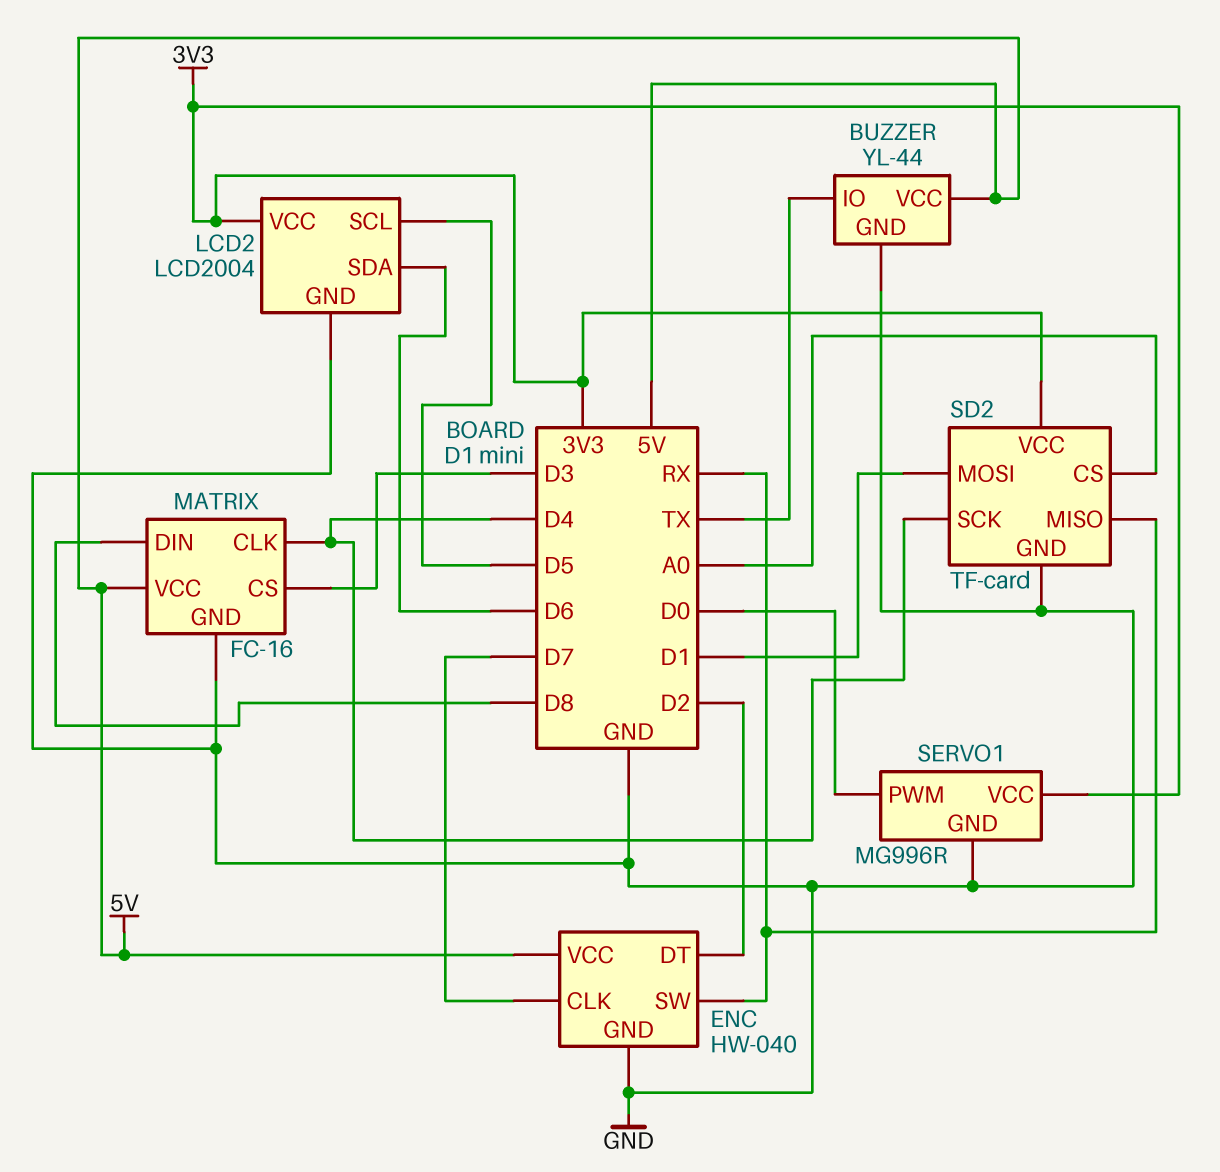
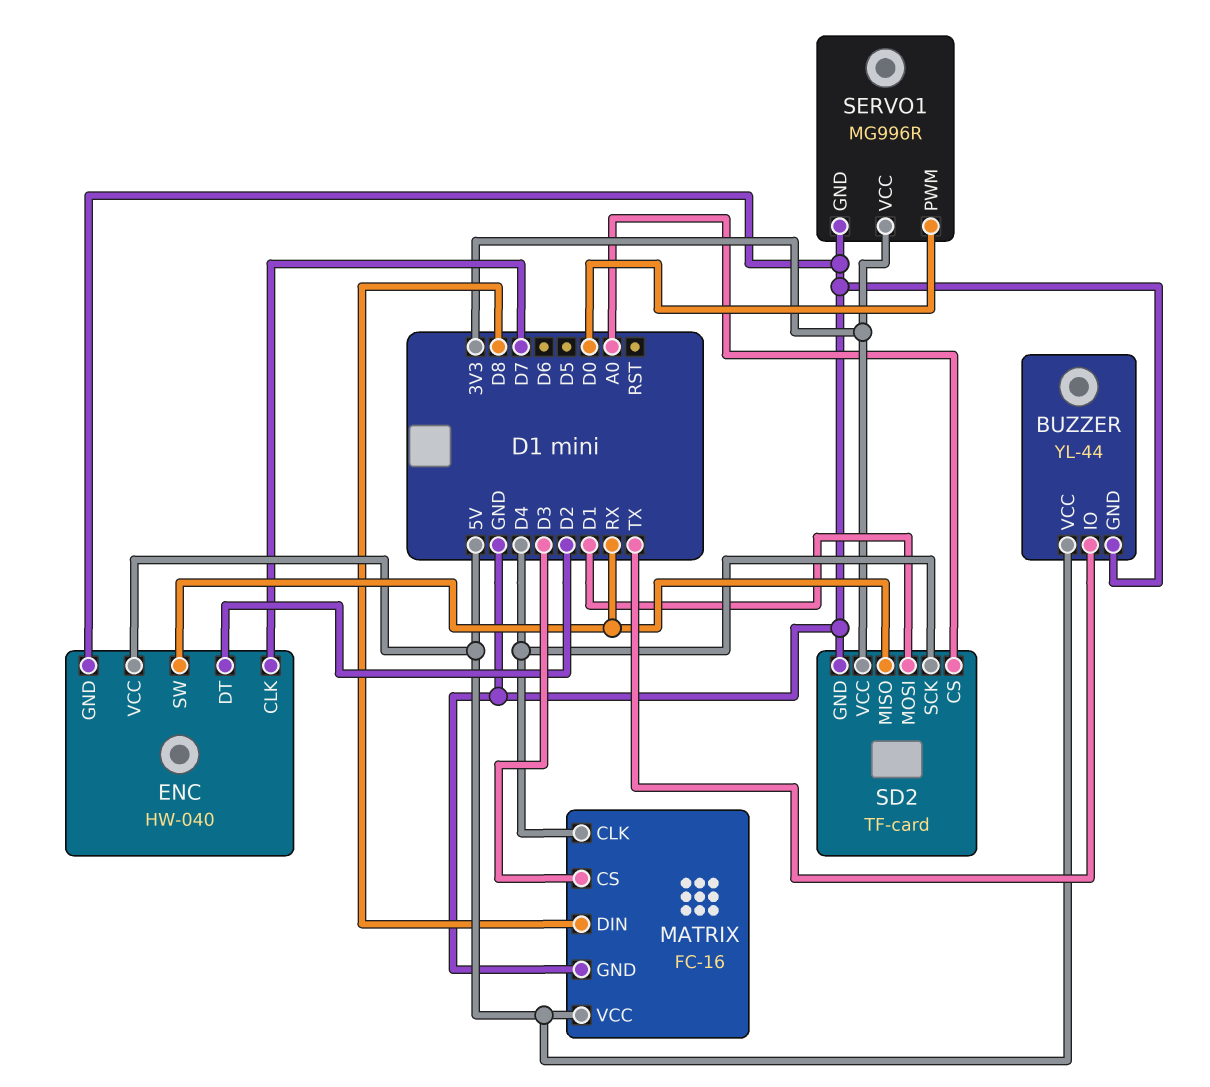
LCD2: LCD2004 -> none
LCD2 pin GND: GND -> none
LCD2 pin SCL: D5 -> none
LCD2 pin SDA: D6 -> none
LCD2 pin VCC: 3V3 -> none

